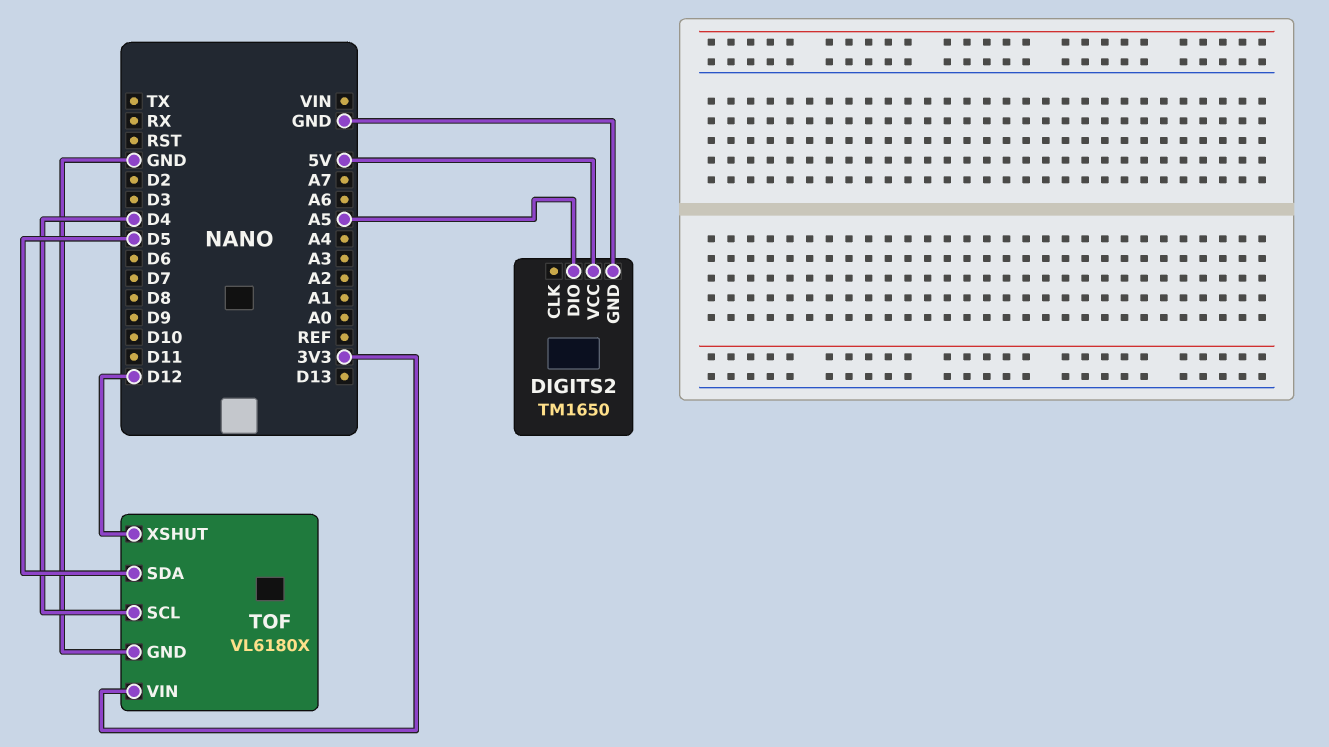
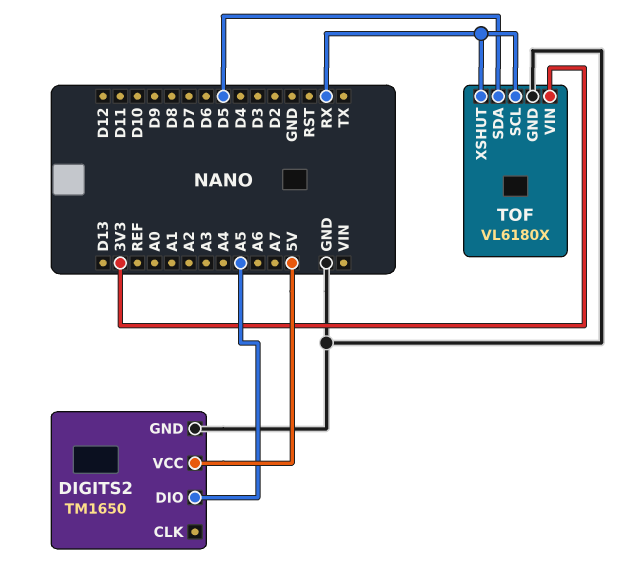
TOF pin SCL: D4 -> RX
TOF pin XSHUT: D12 -> RX

